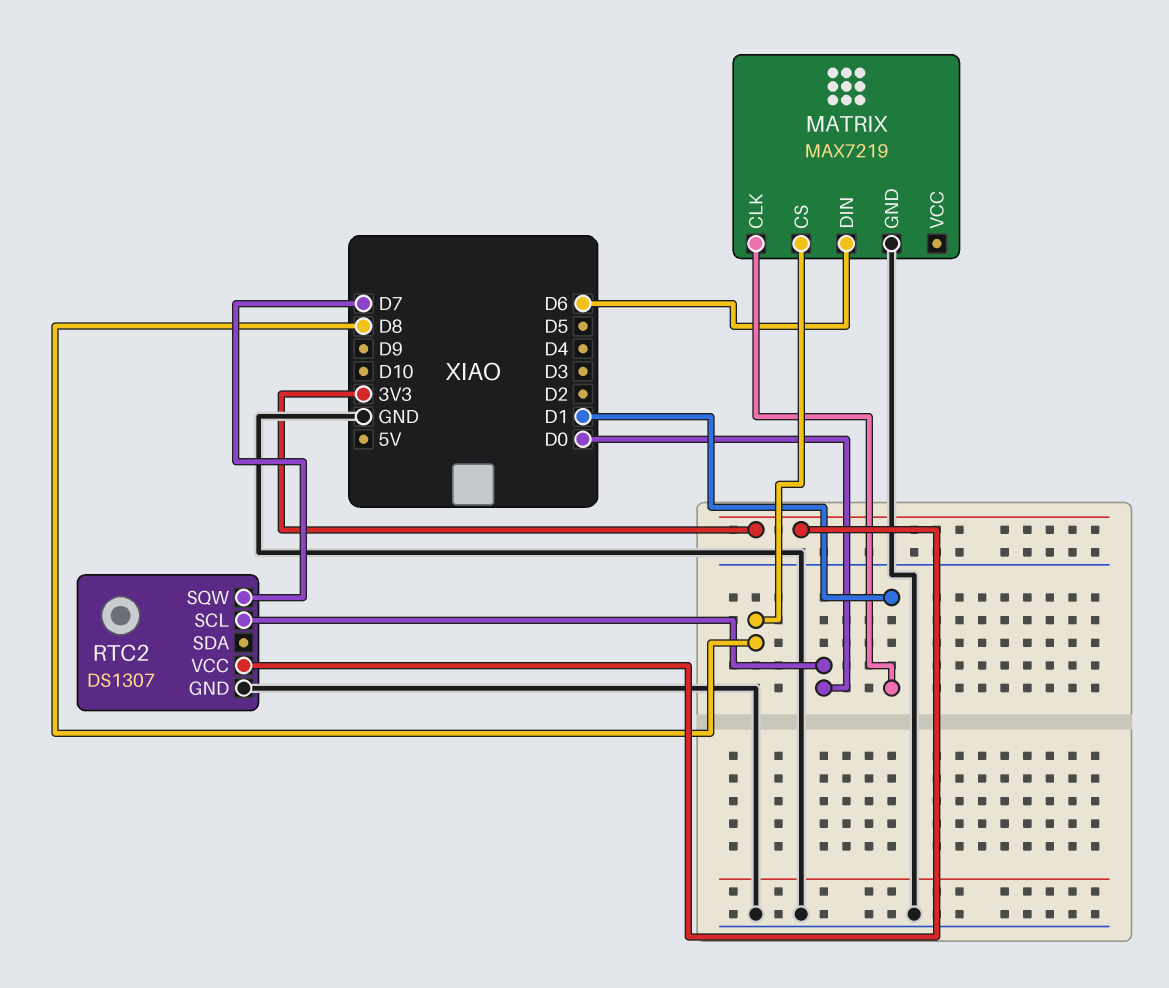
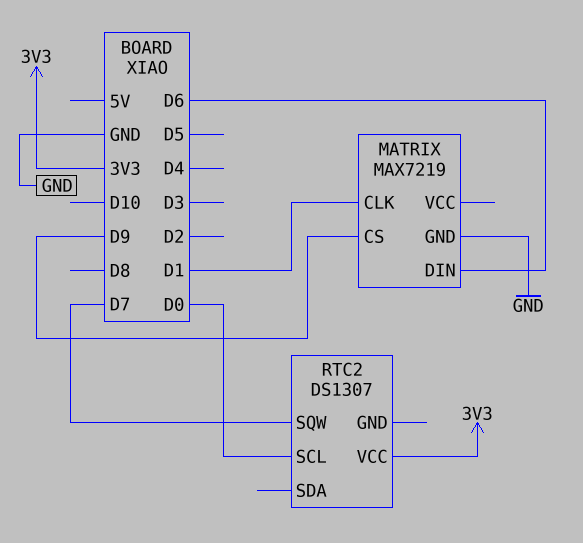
MATRIX pin CS: D8 -> D9
RTC2 pin GND: GND -> none

